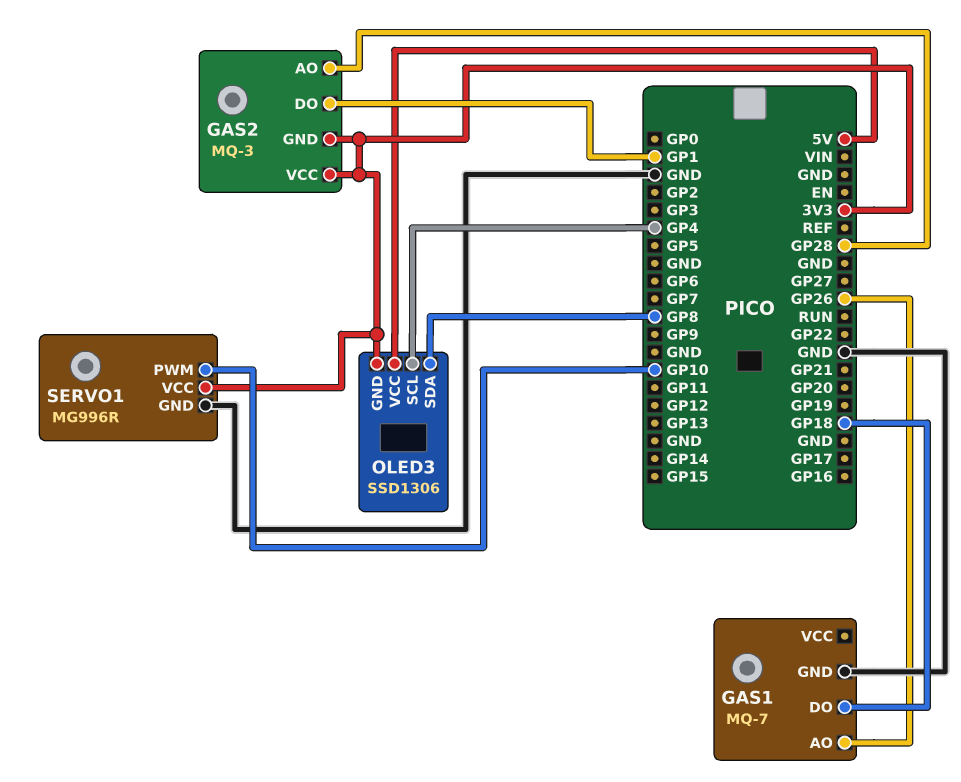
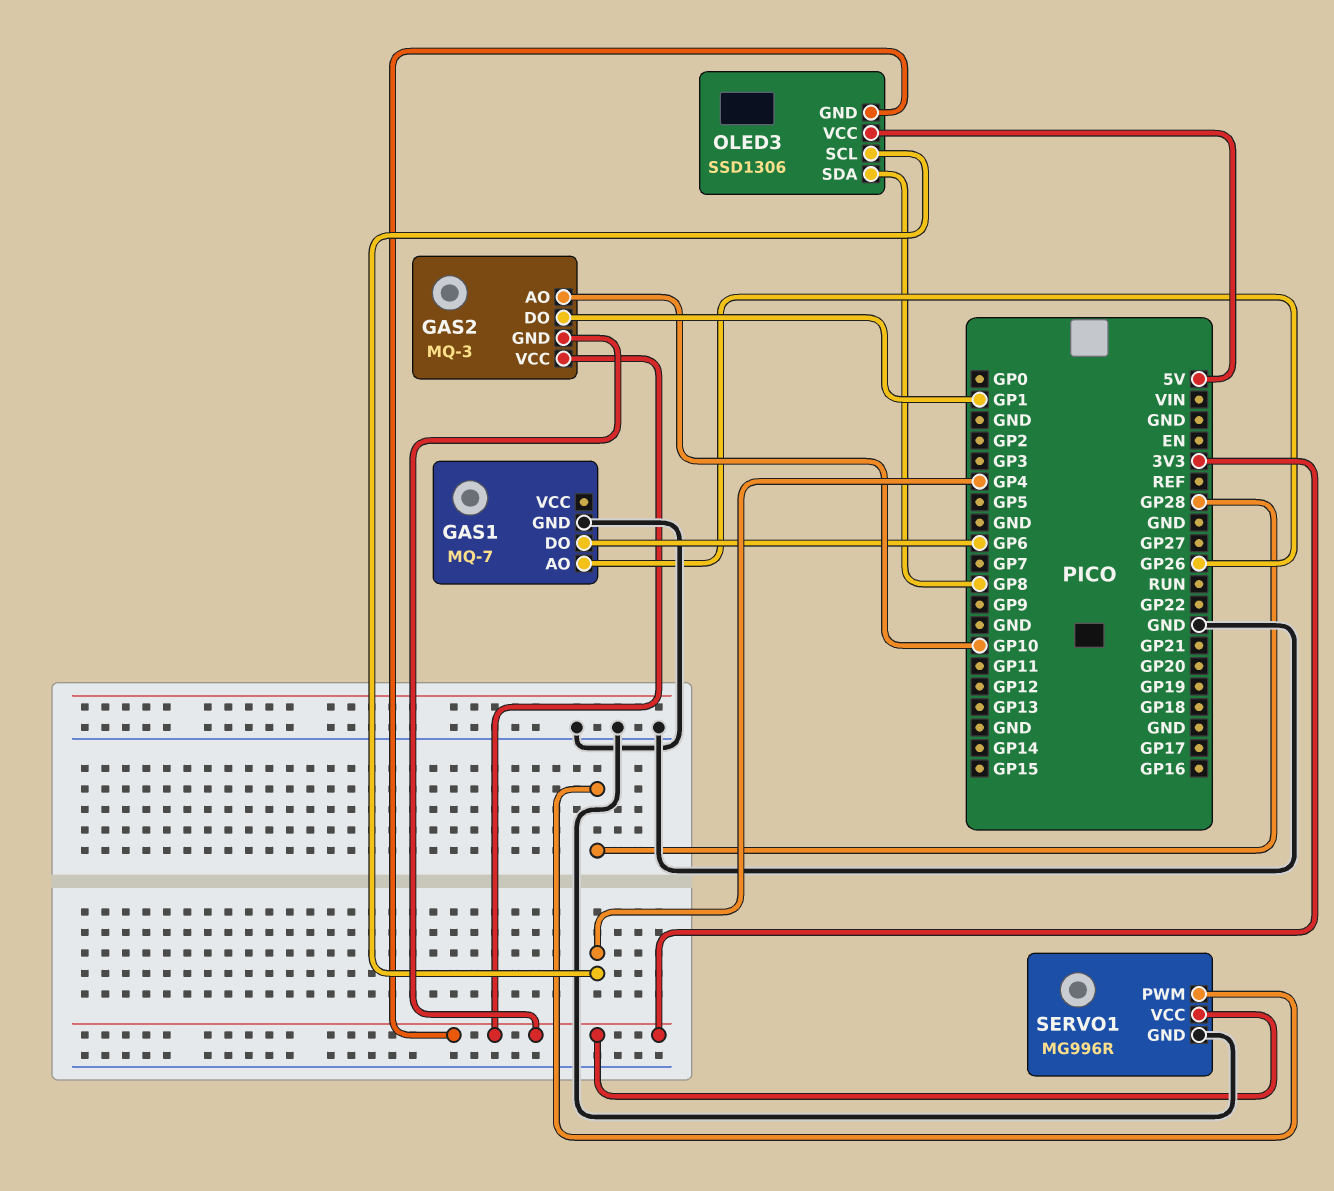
GAS1 pin DO: GP18 -> GP6
GAS2 pin AO: GP28 -> GP10
SERVO1 pin PWM: GP10 -> GP28

